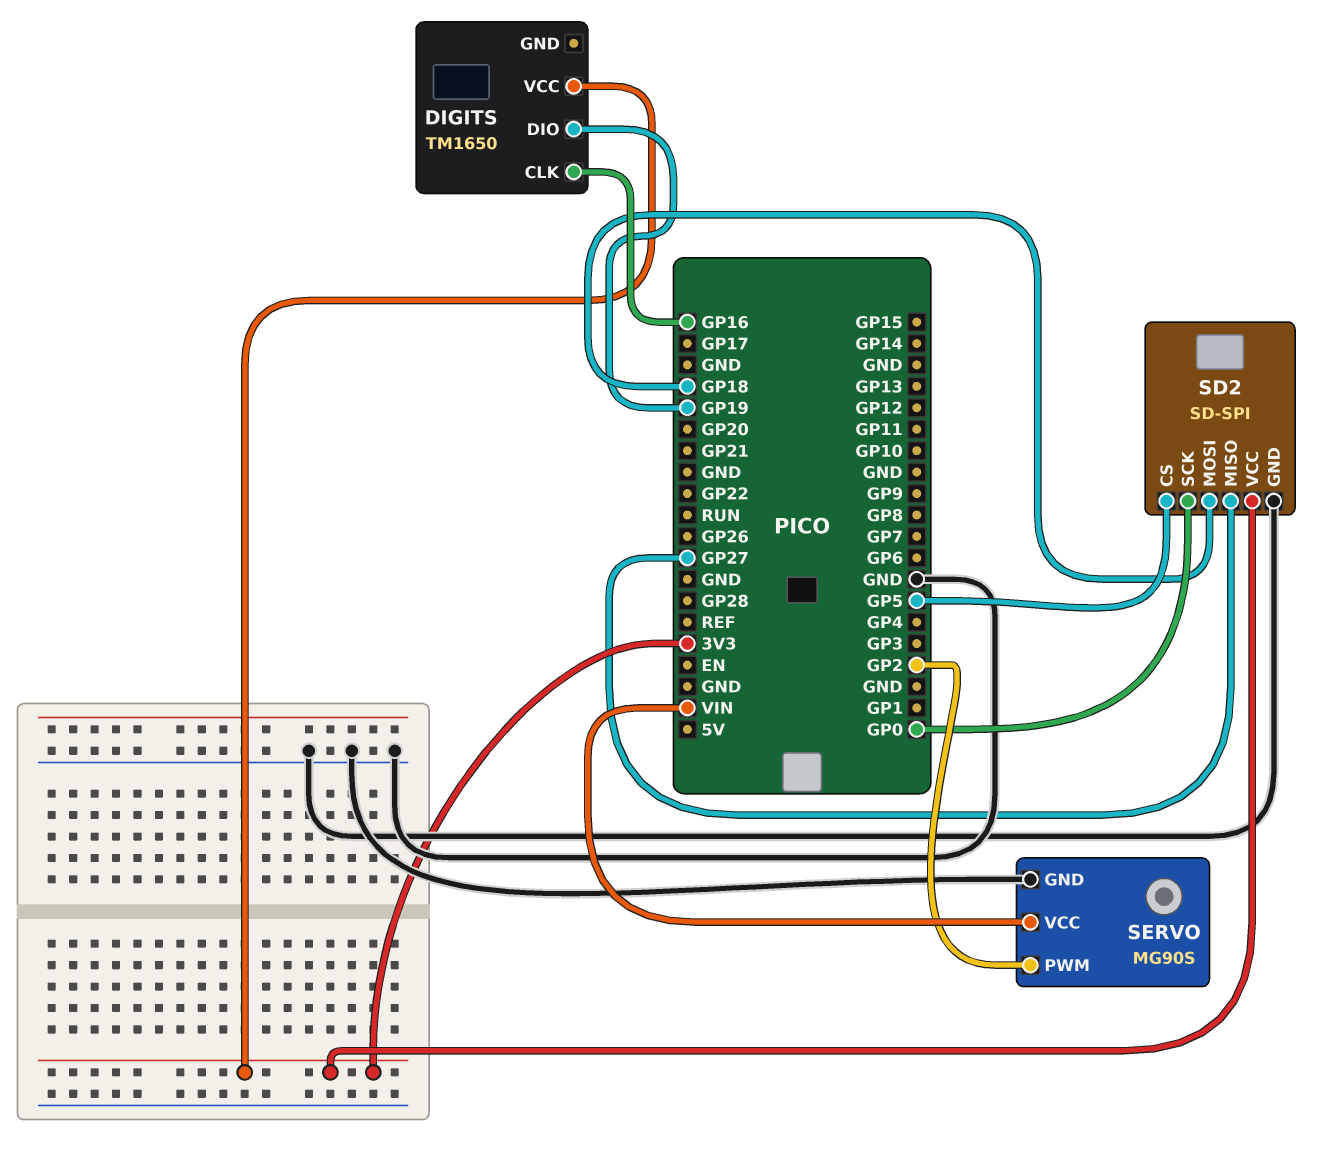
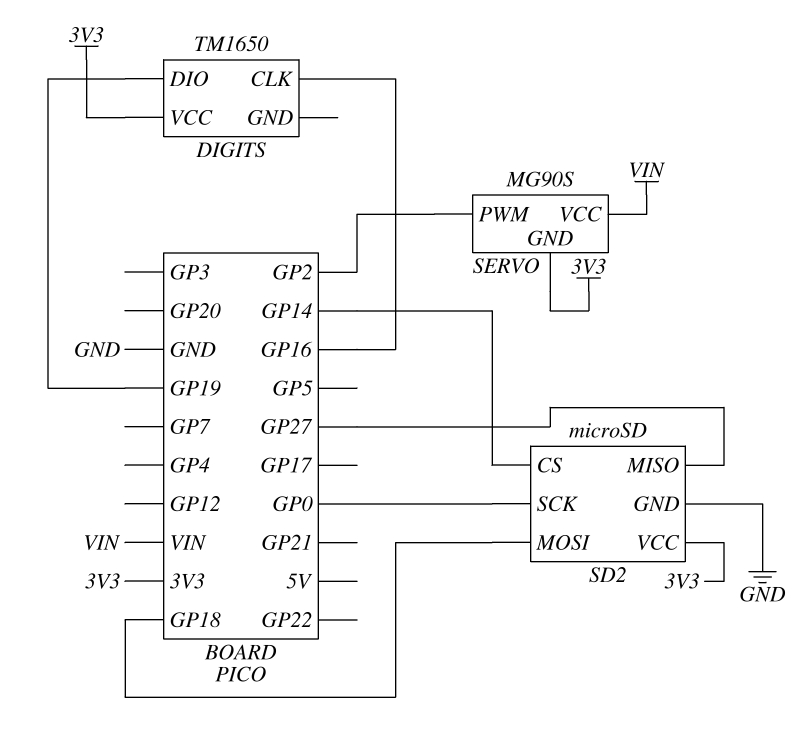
SD2: SD-SPI -> microSD
SD2 pin CS: GP5 -> GP14
SERVO pin GND: GND -> 3V3

